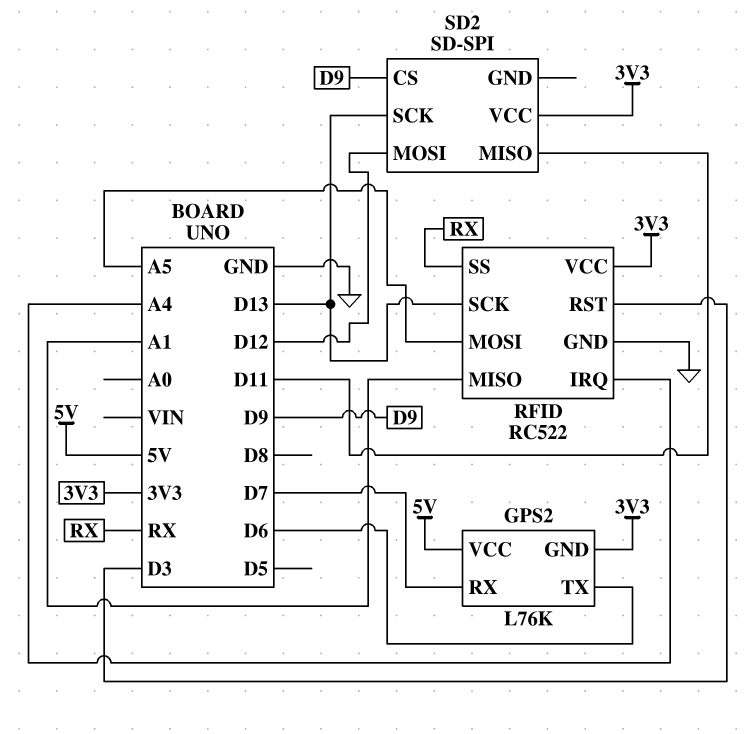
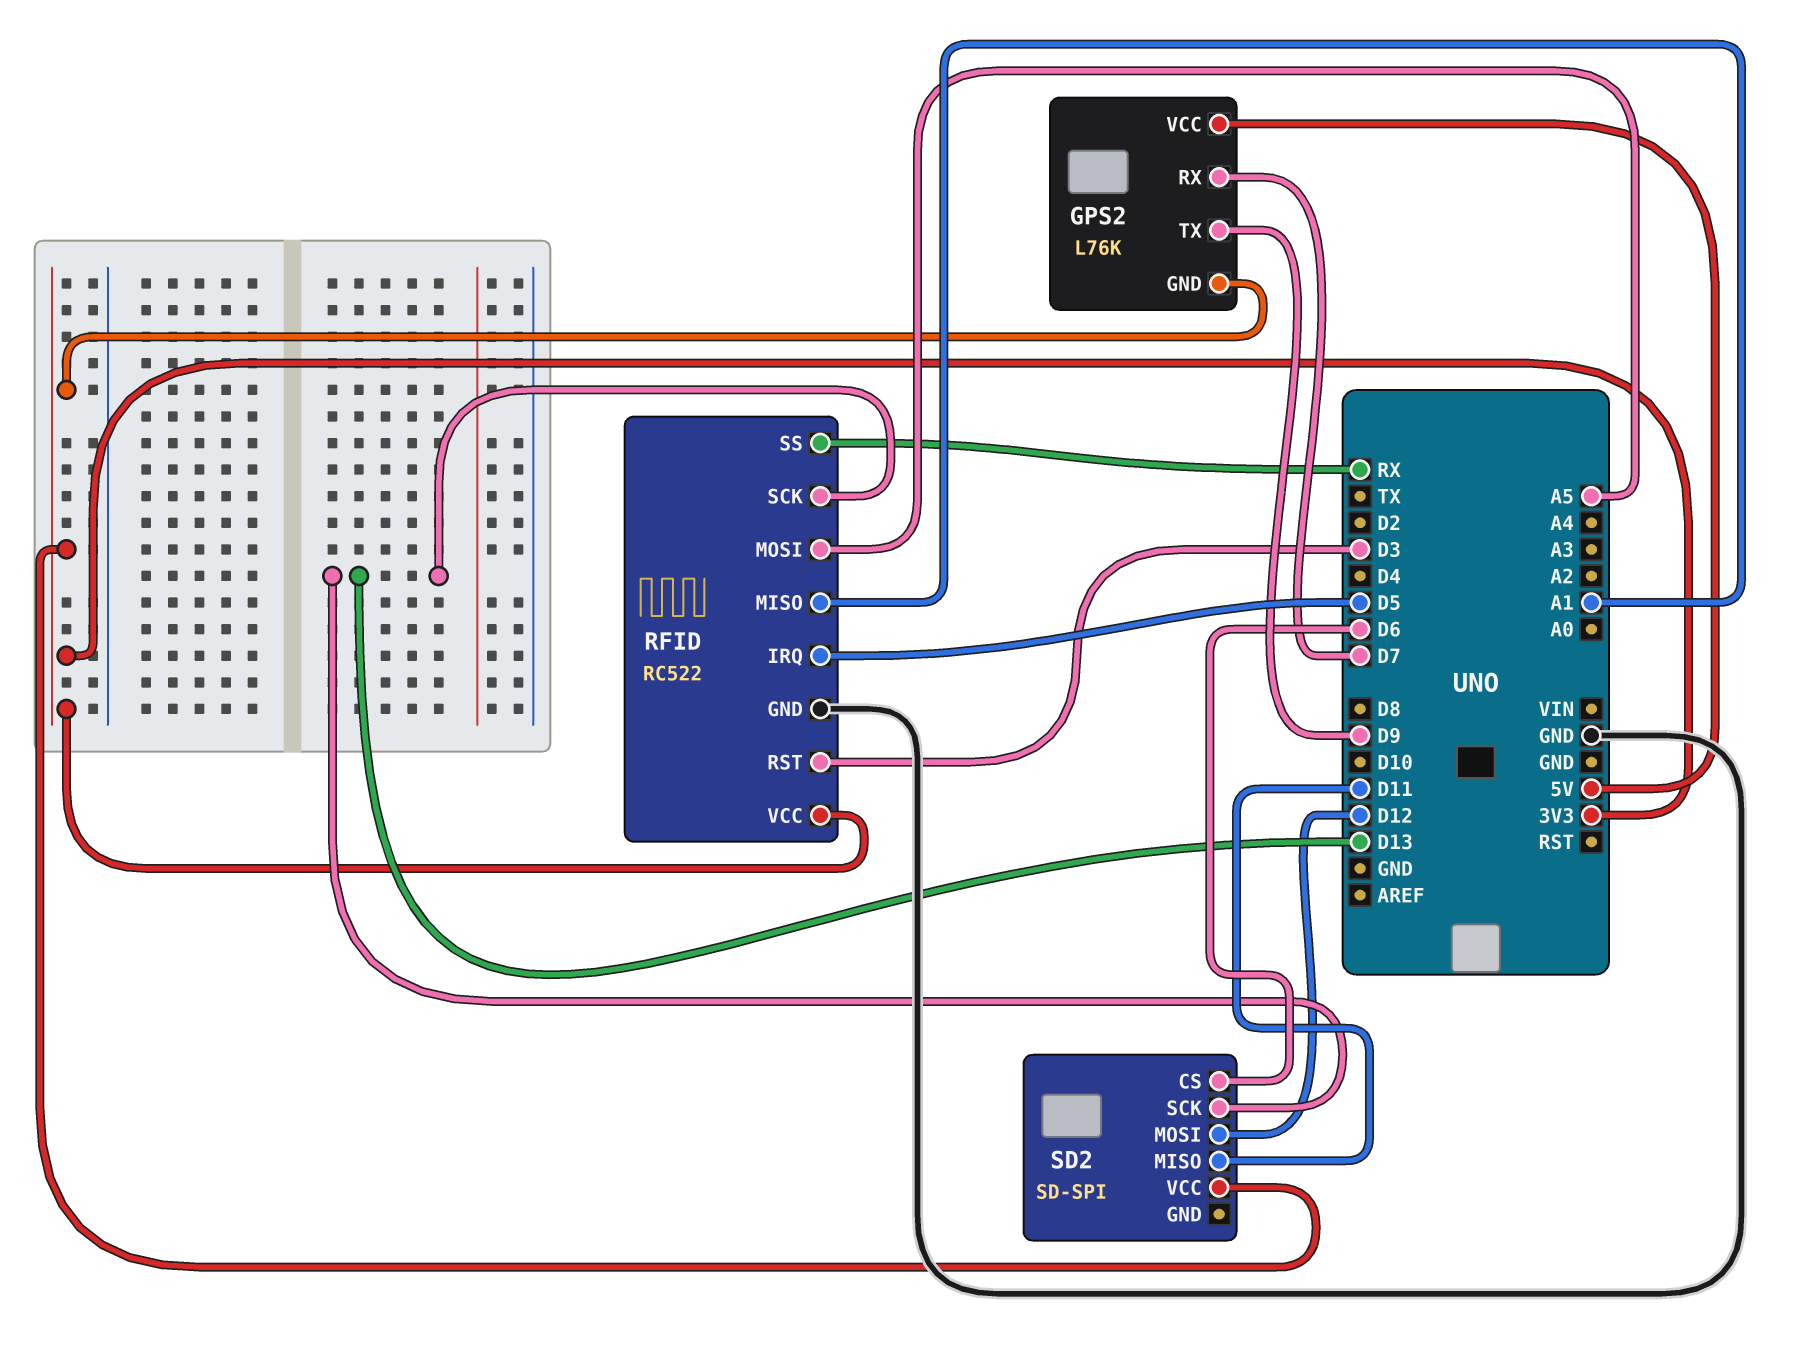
GPS2 pin TX: D6 -> D9
RFID pin IRQ: A4 -> D5
SD2 pin CS: D9 -> D6

